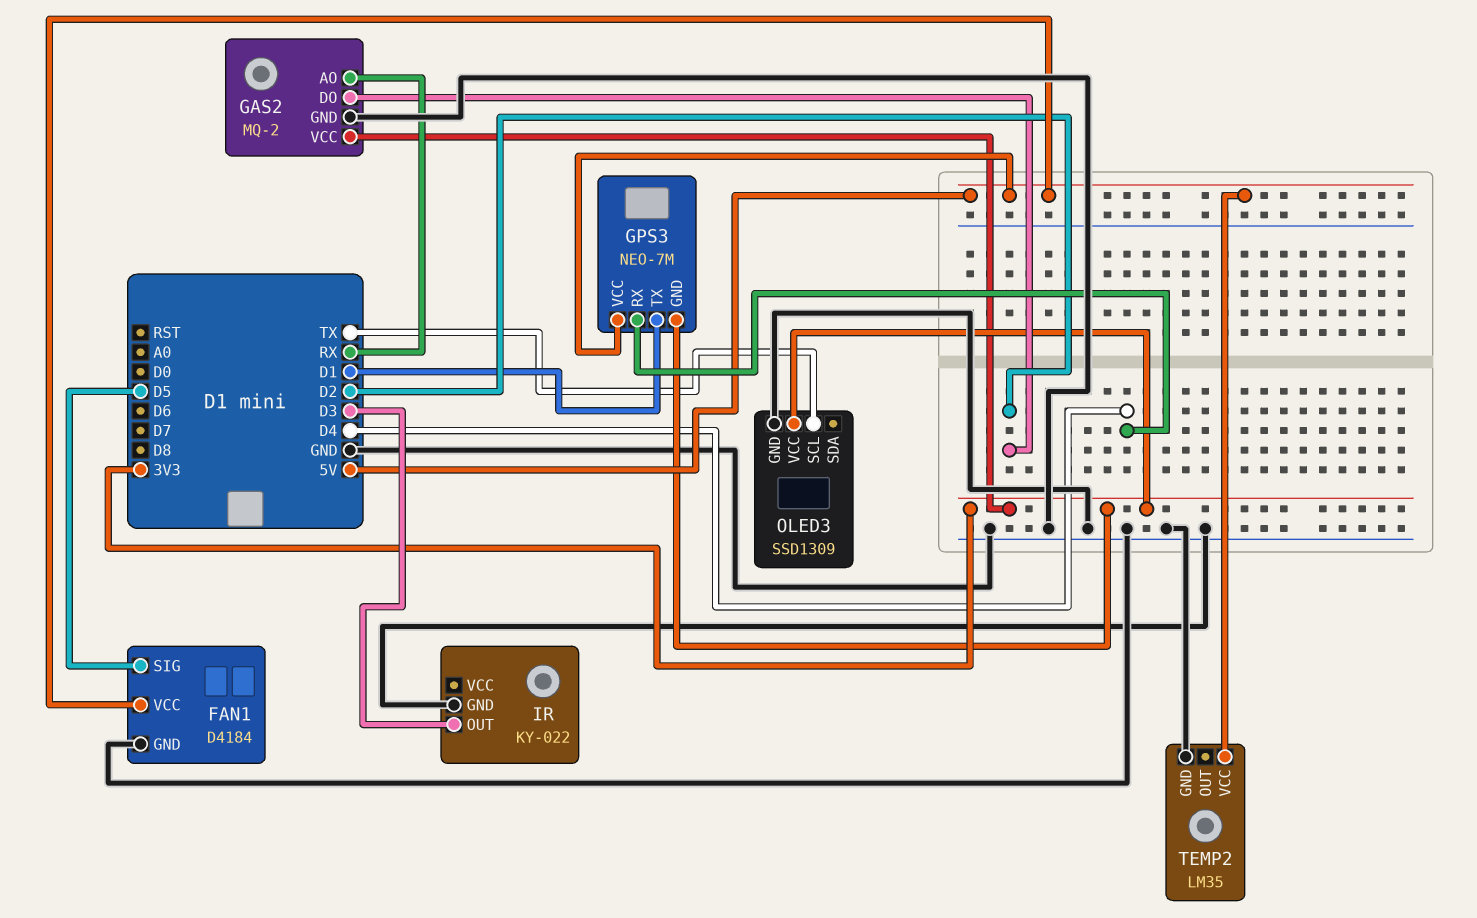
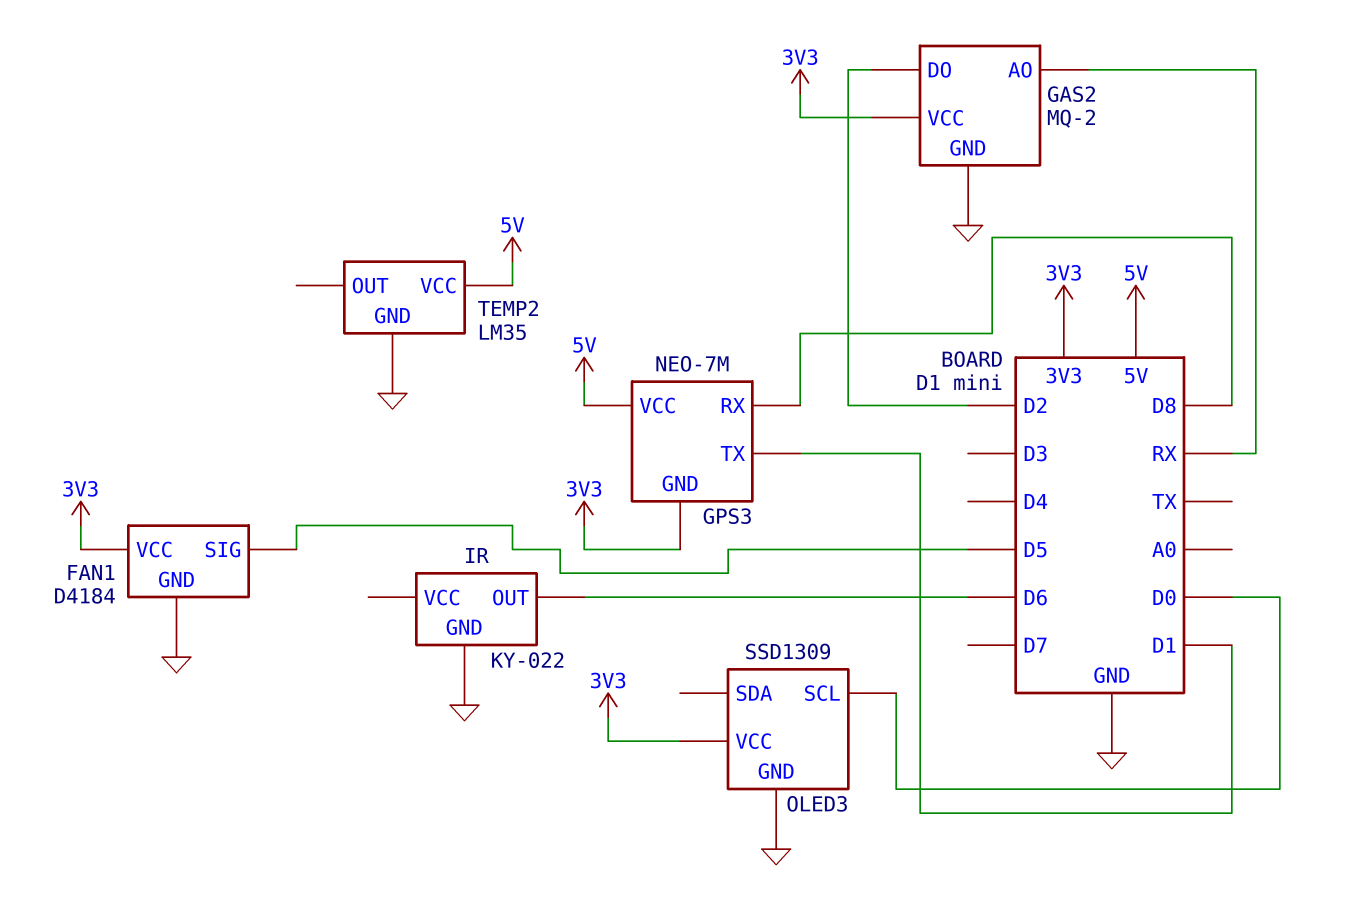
FAN1 pin VCC: 5V -> 3V3
GPS3 pin RX: D4 -> D8
IR pin OUT: D3 -> D6
OLED3 pin SCL: TX -> D0

